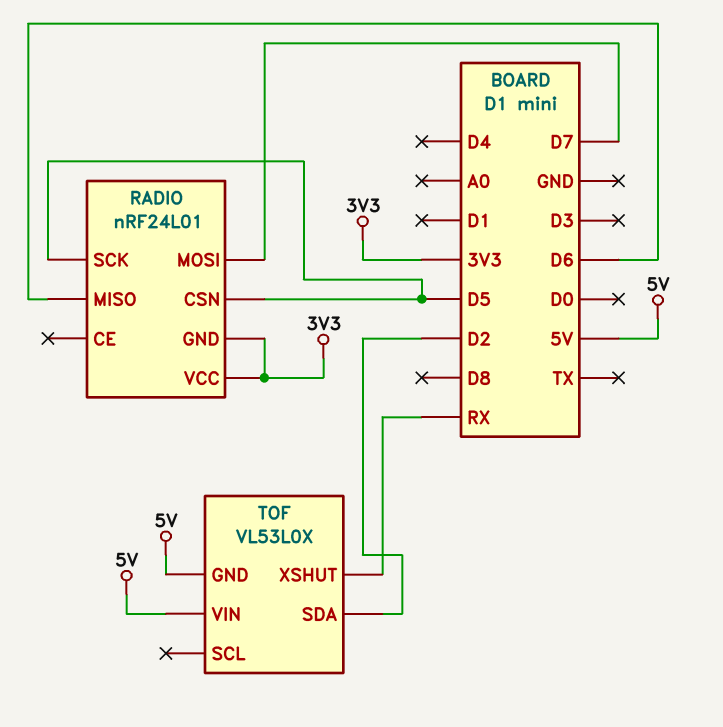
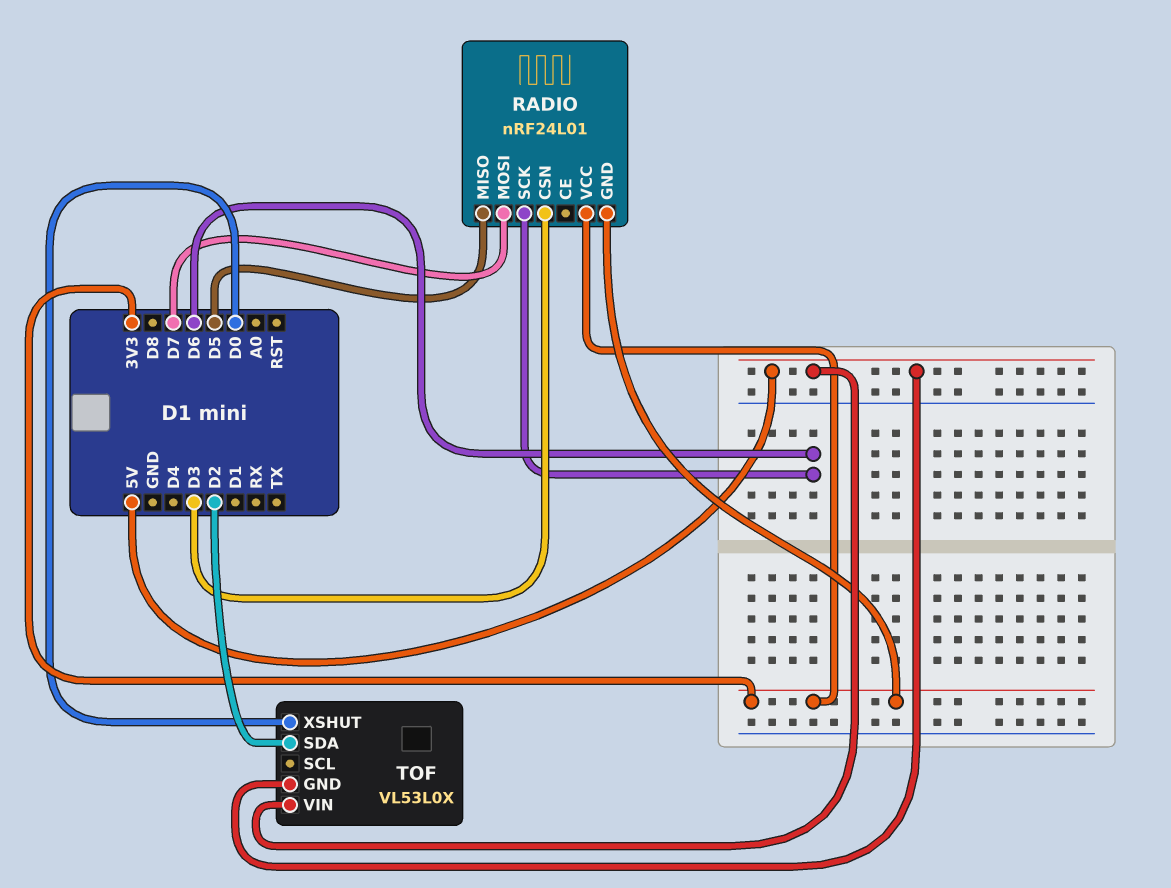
RADIO pin CSN: D5 -> D3
RADIO pin MISO: D6 -> D5
RADIO pin SCK: D5 -> D6
TOF pin XSHUT: RX -> D0

